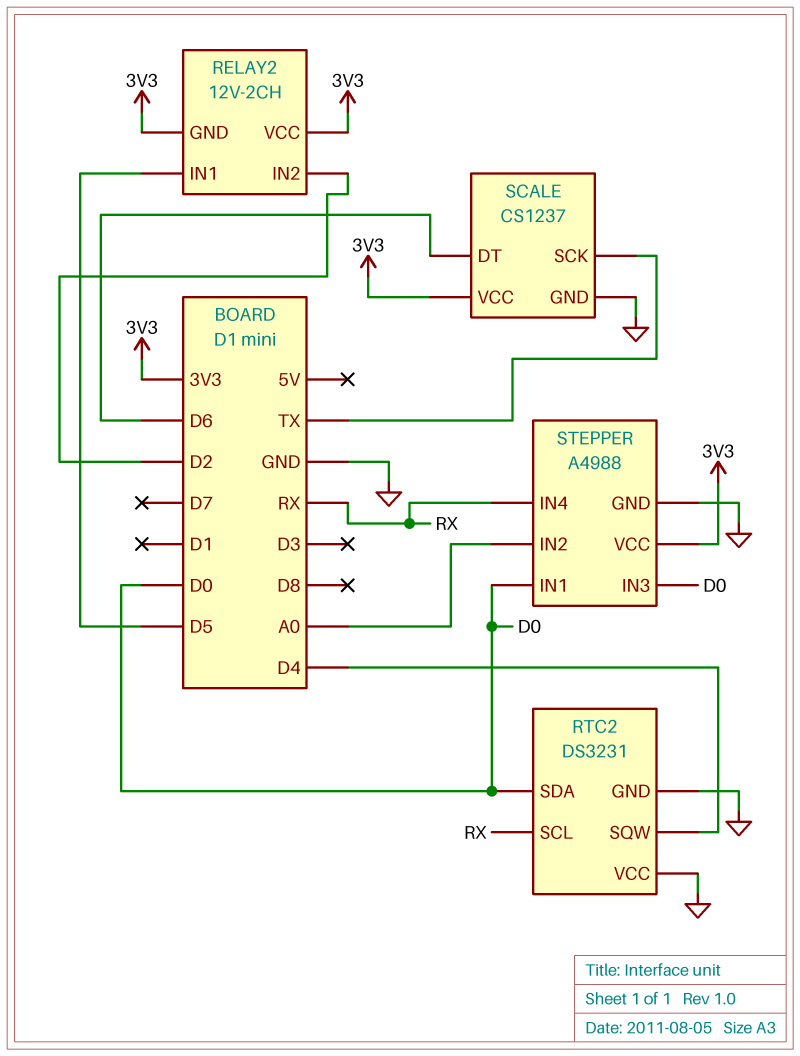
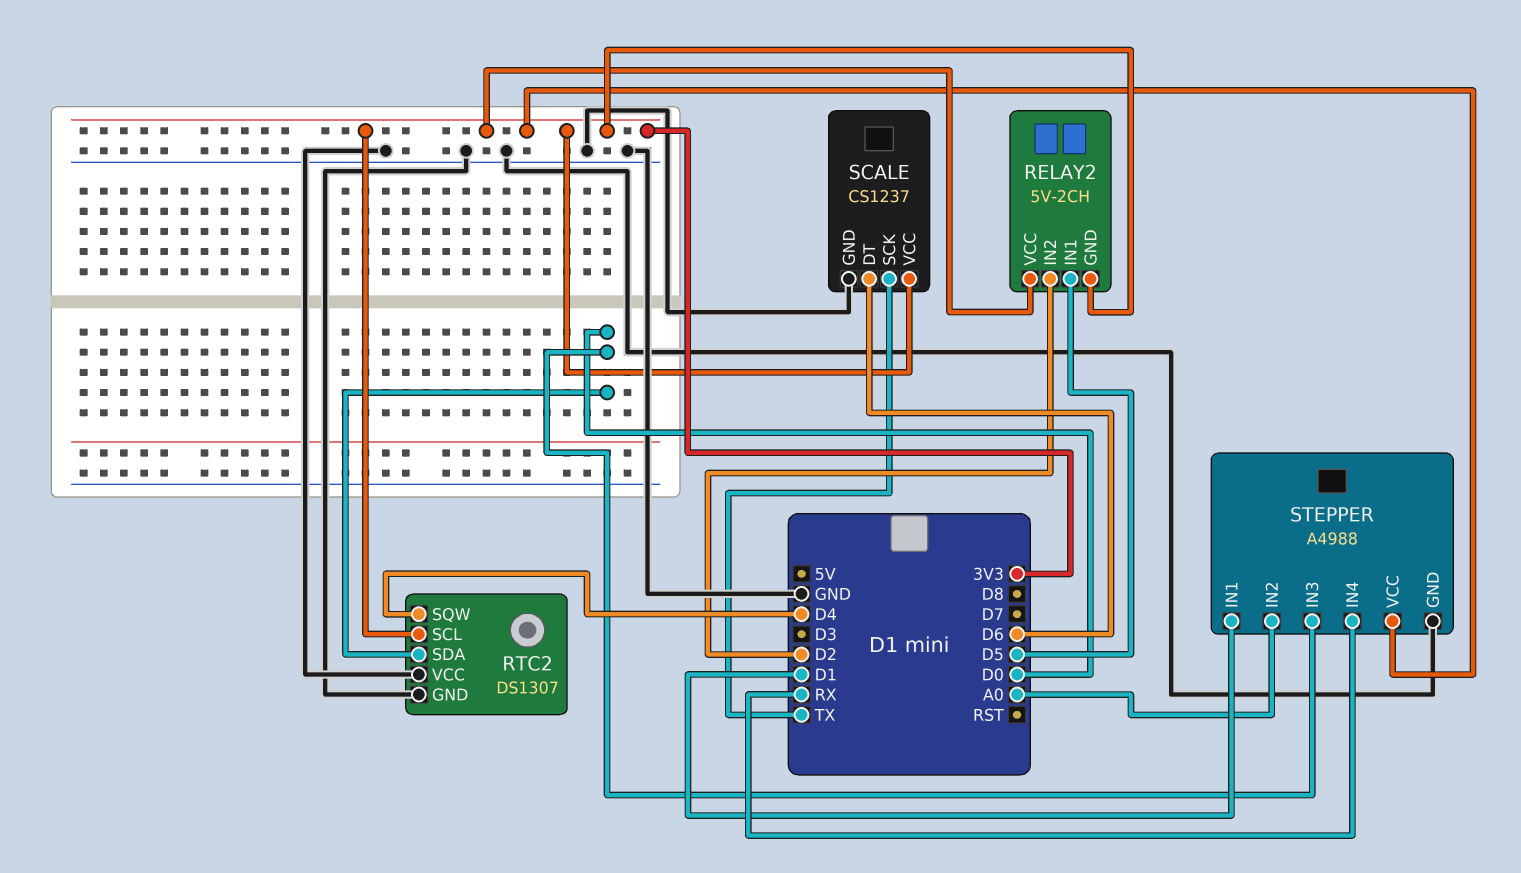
RELAY2: 12V-2CH -> 5V-2CH
RTC2: DS3231 -> DS1307
RTC2 pin SCL: RX -> 3V3
STEPPER pin IN1: D0 -> D1

